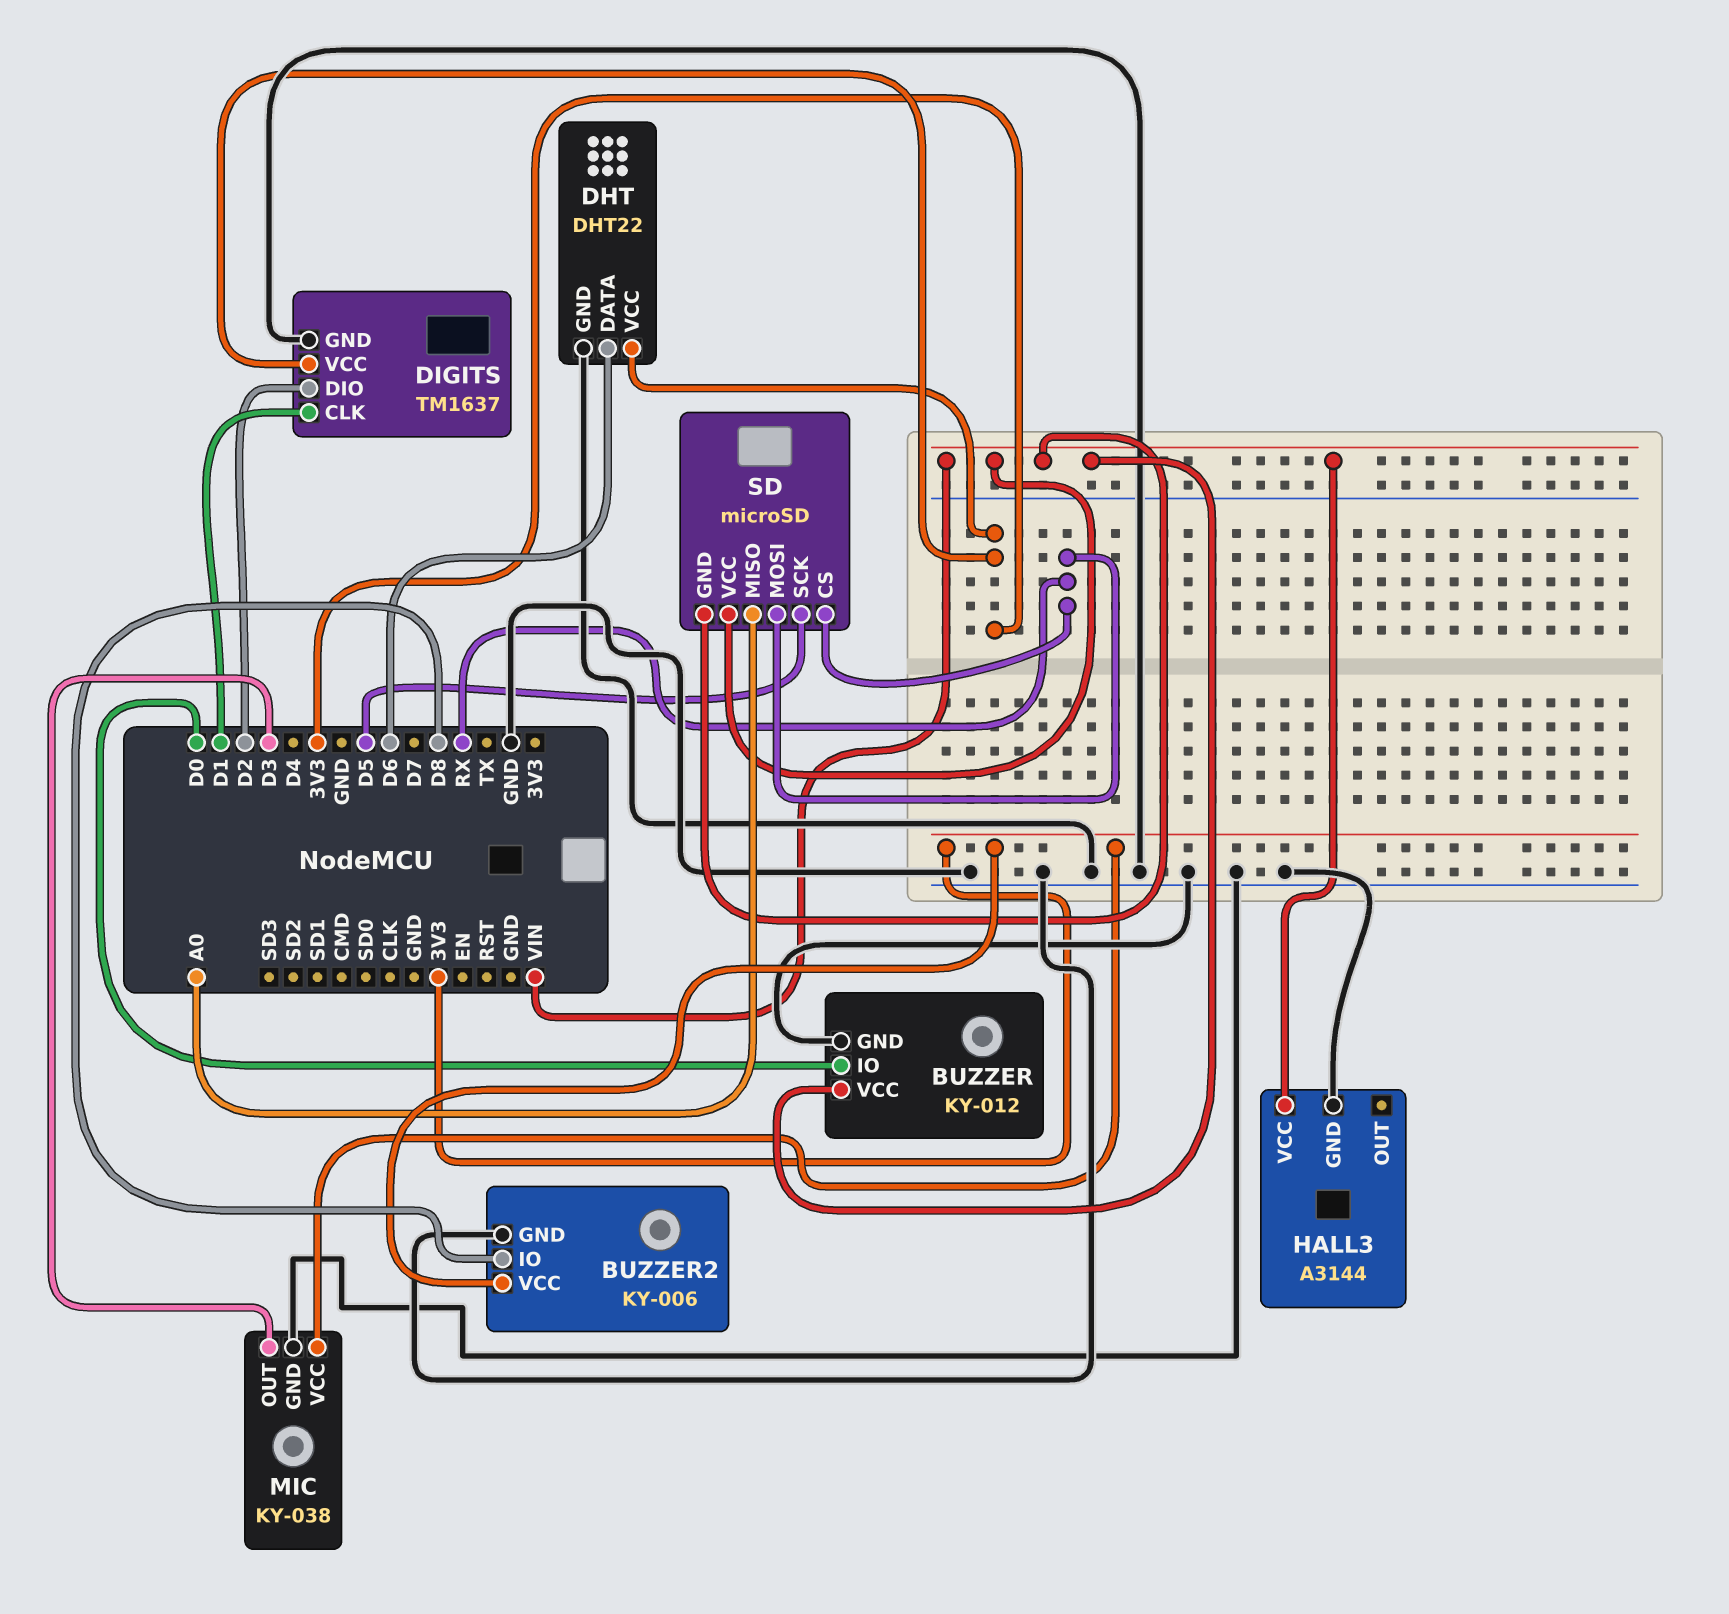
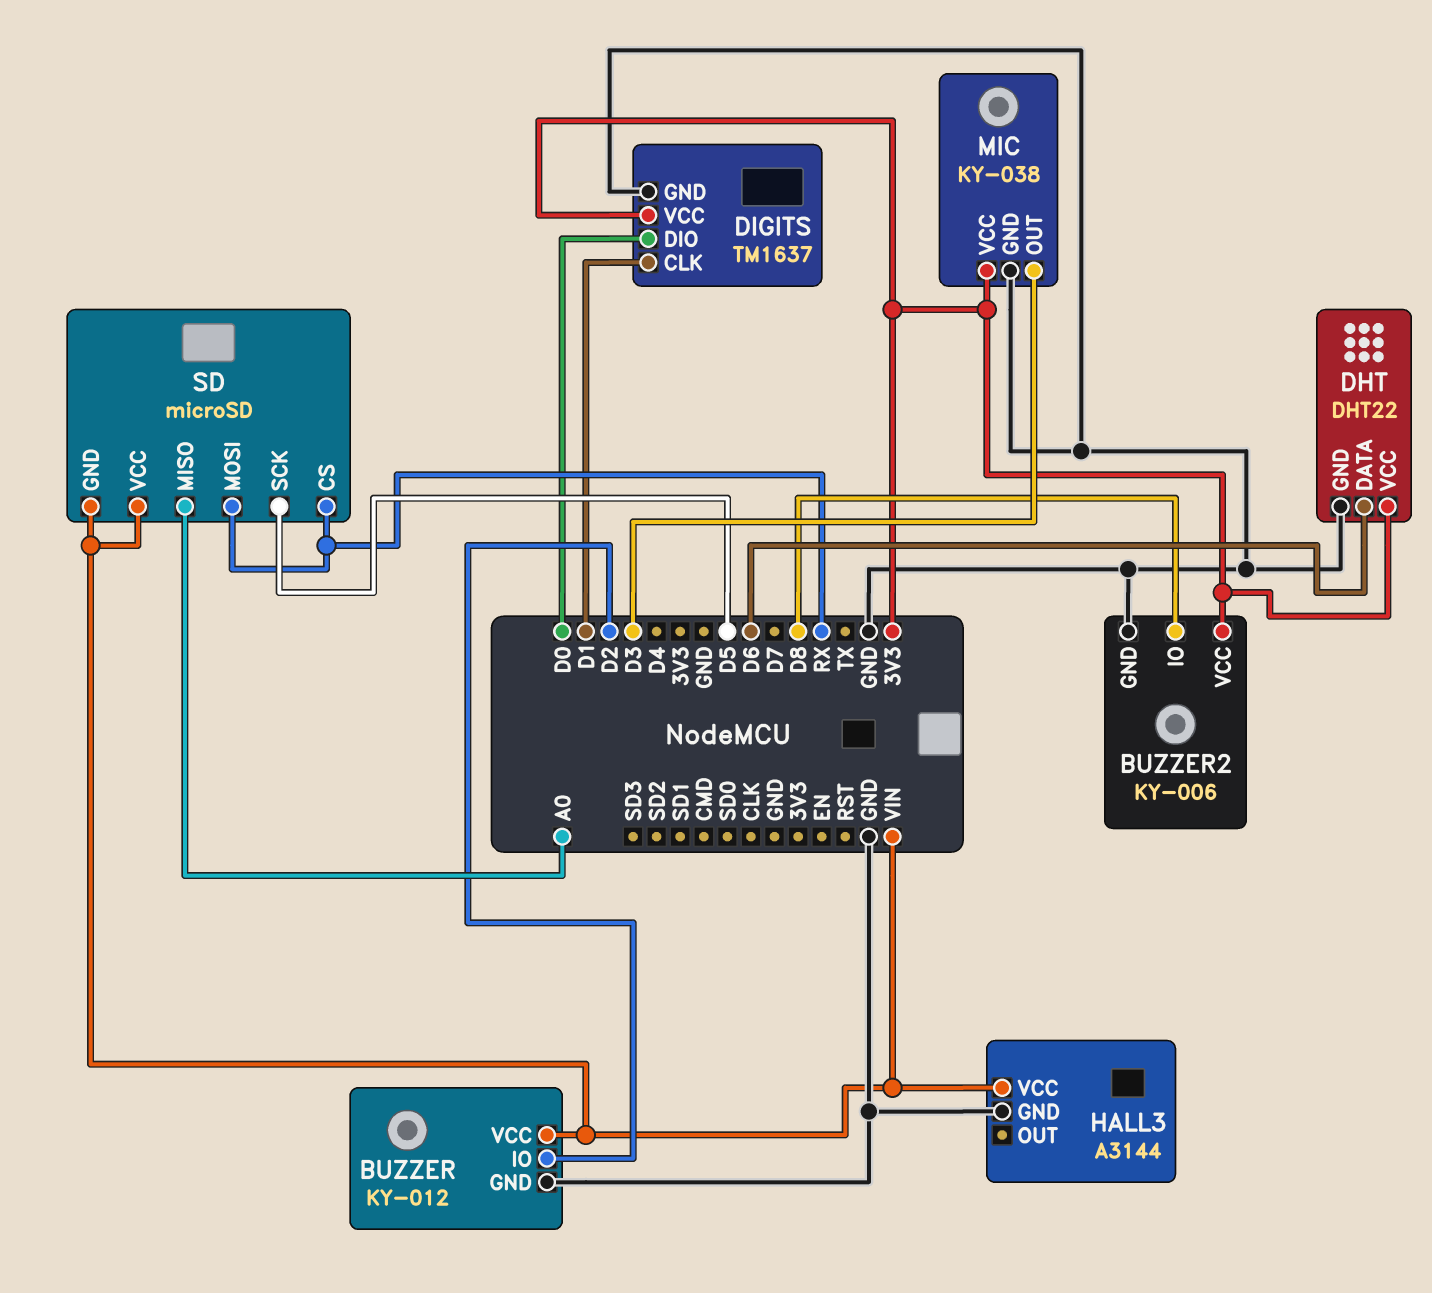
BUZZER pin IO: D0 -> D2
DIGITS pin DIO: D2 -> D0

